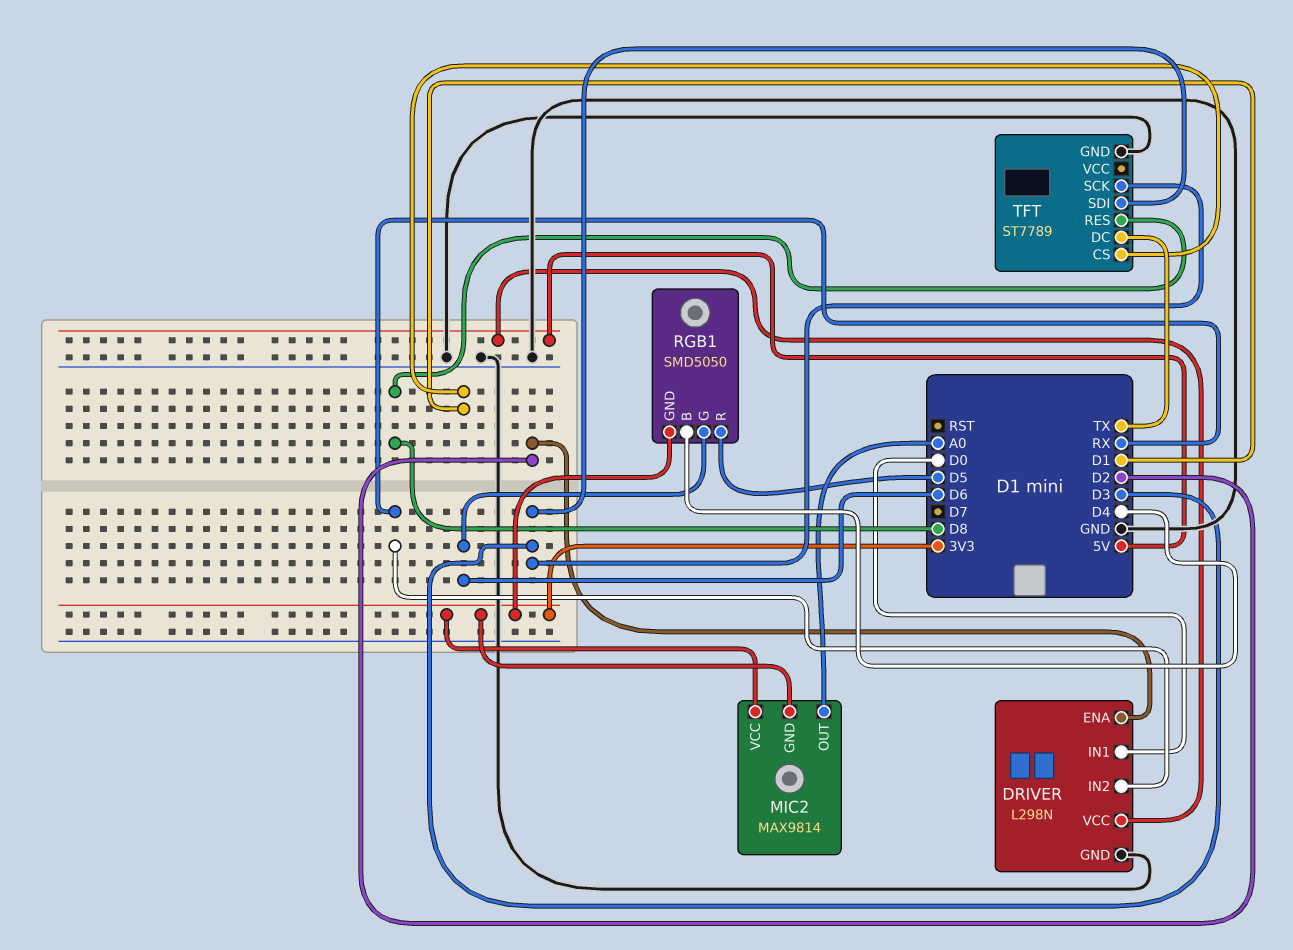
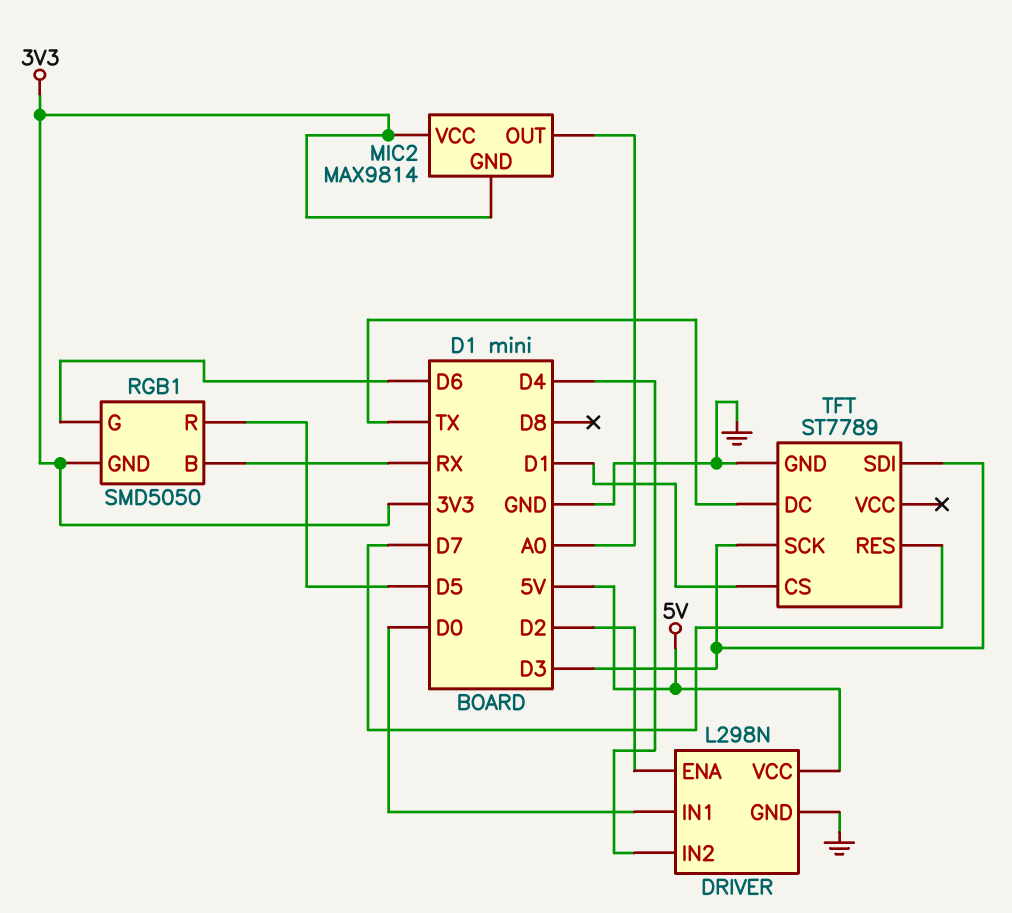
DRIVER pin IN2: RX -> D4
RGB1 pin B: D4 -> RX
TFT pin RES: D8 -> D7

